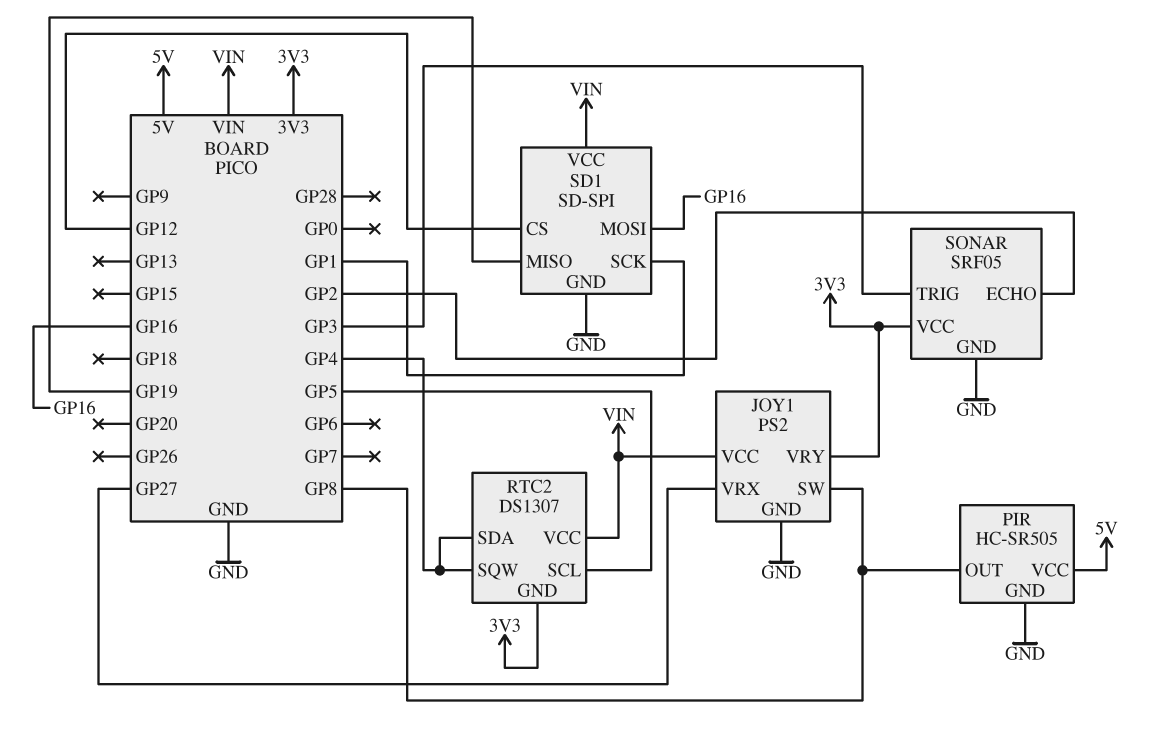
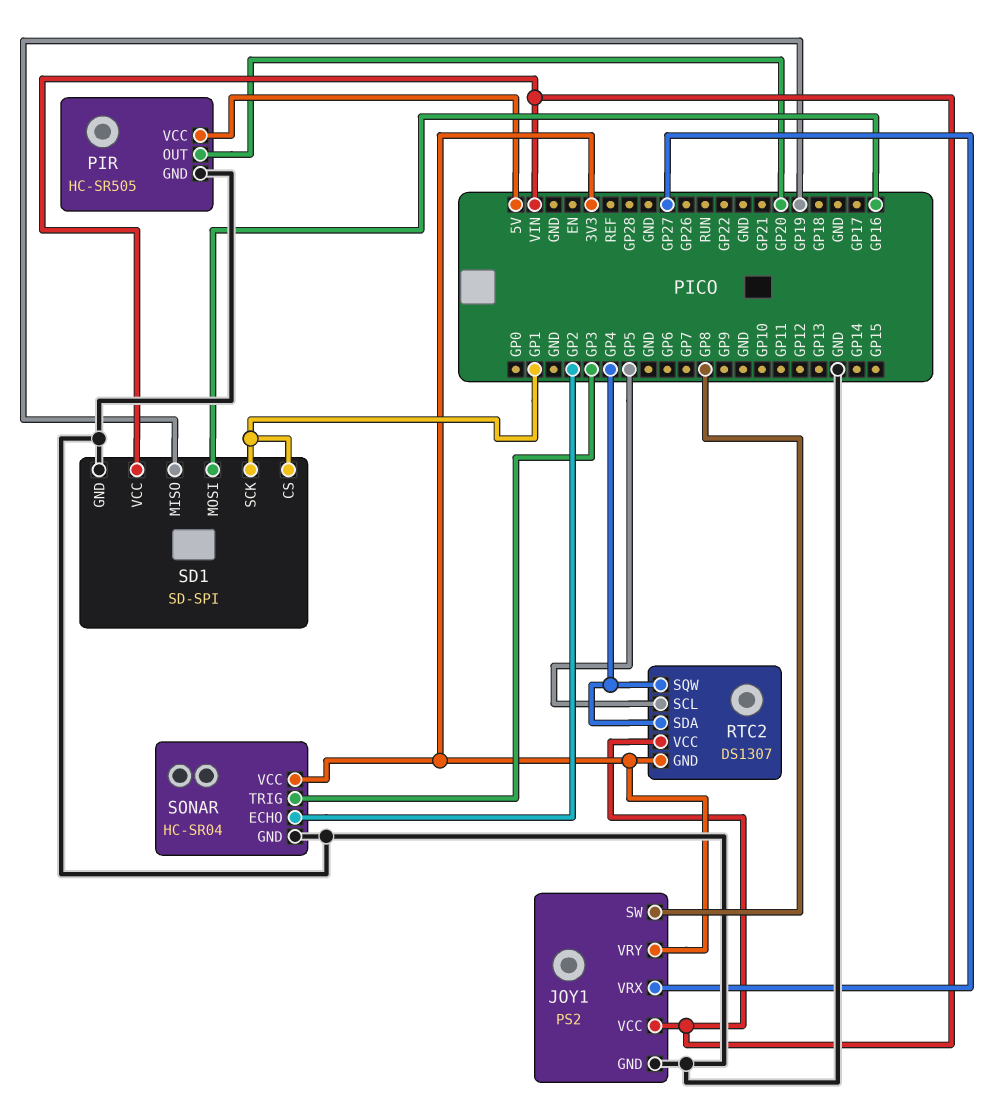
PIR pin OUT: GP8 -> GP20
SD1 pin CS: GP12 -> GP1
SONAR: SRF05 -> HC-SR04

